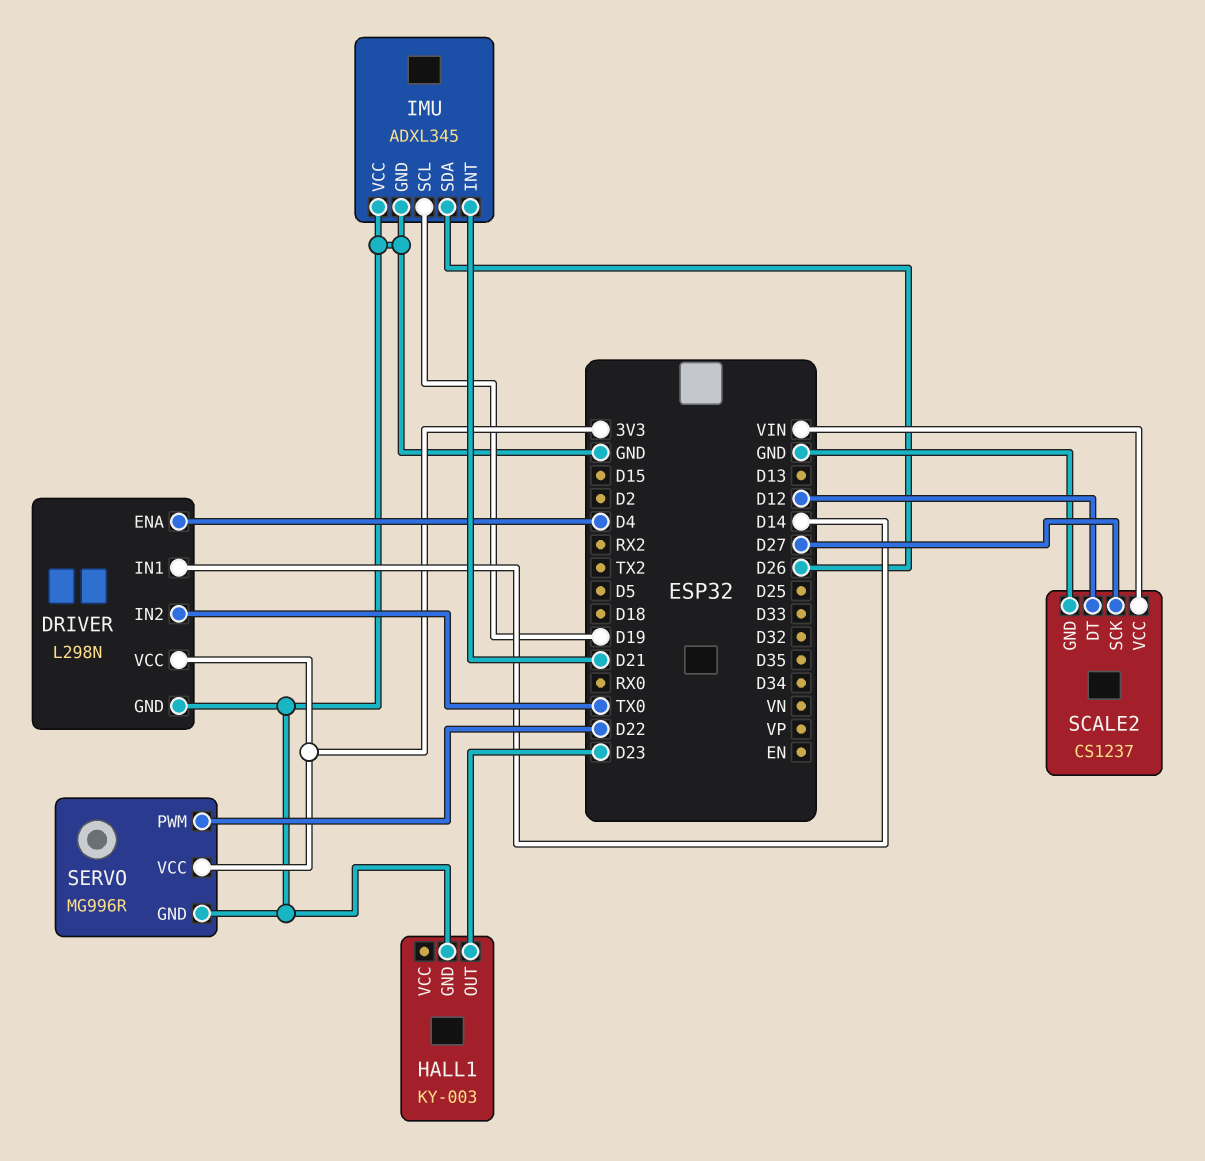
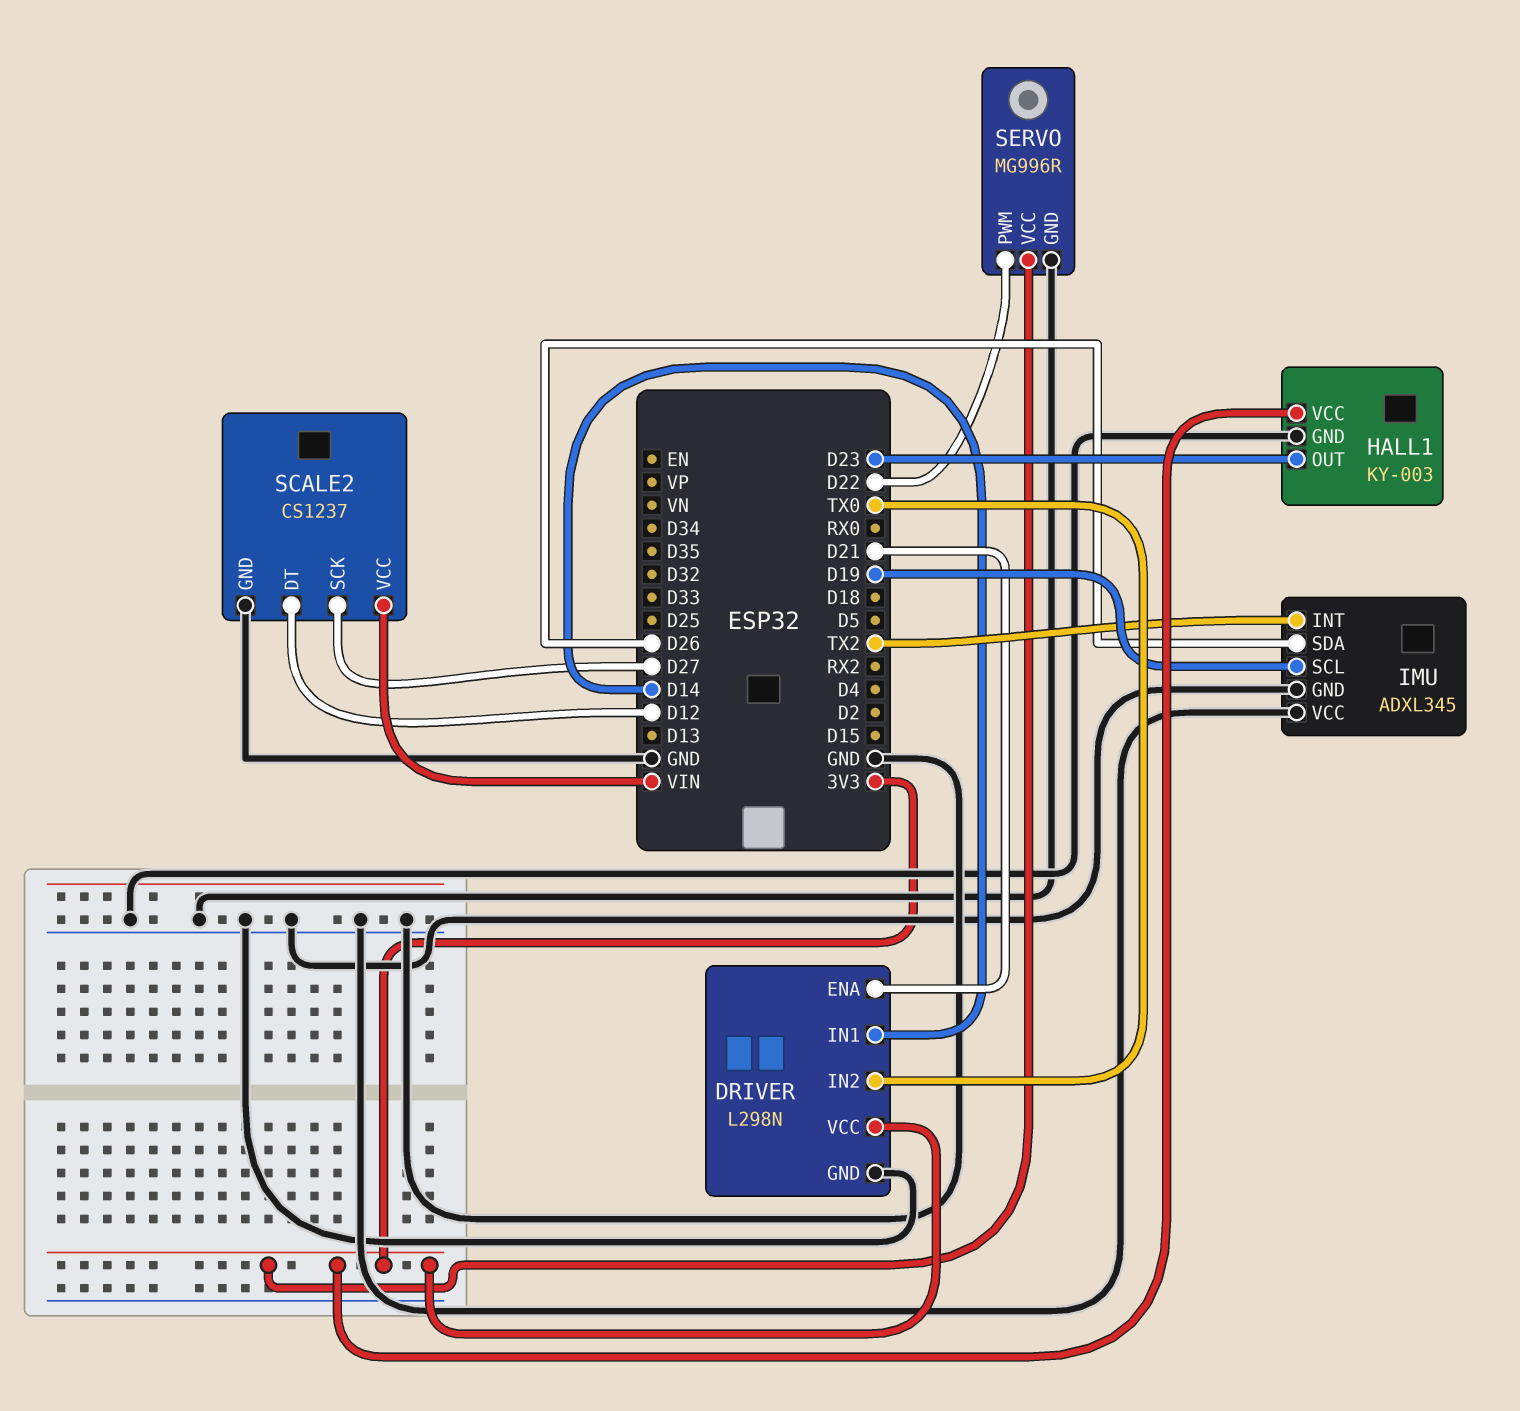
DRIVER pin ENA: D4 -> D21
HALL1 pin VCC: none -> 3V3
IMU pin INT: D21 -> TX2

